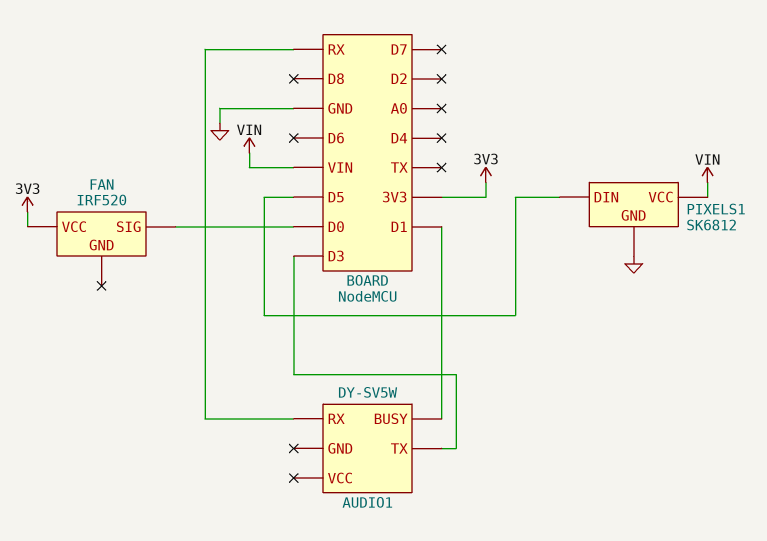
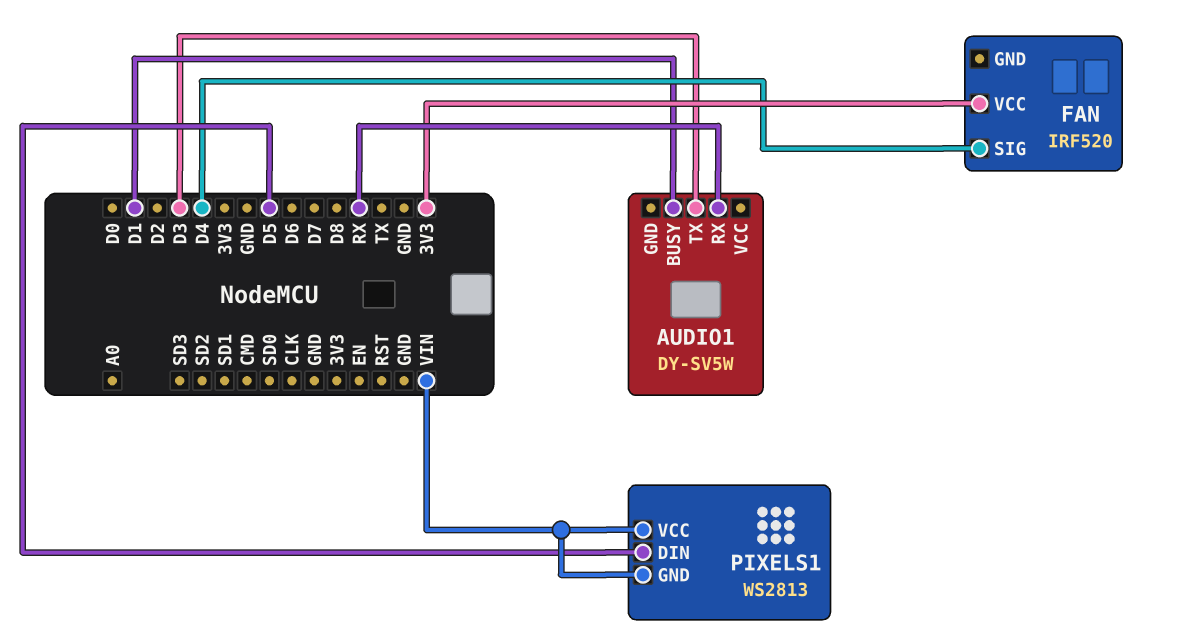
FAN pin SIG: D0 -> D4
PIXELS1: SK6812 -> WS2813
PIXELS1 pin GND: GND -> VIN

